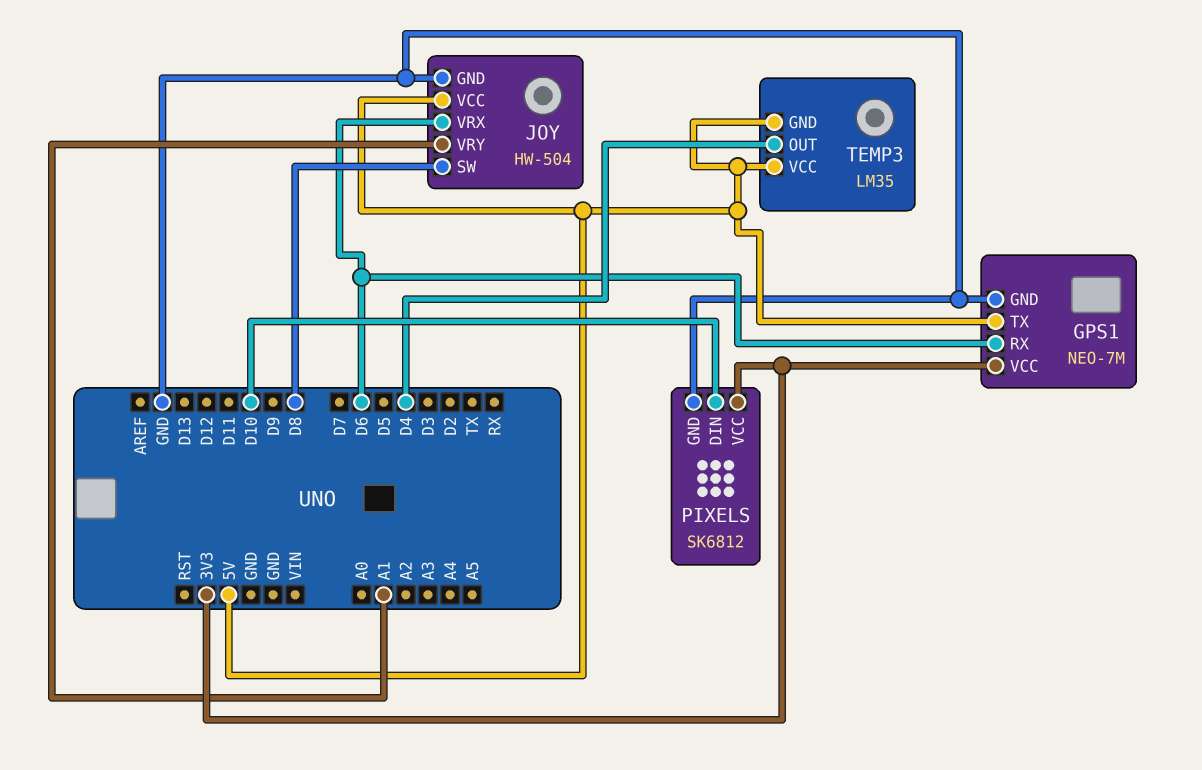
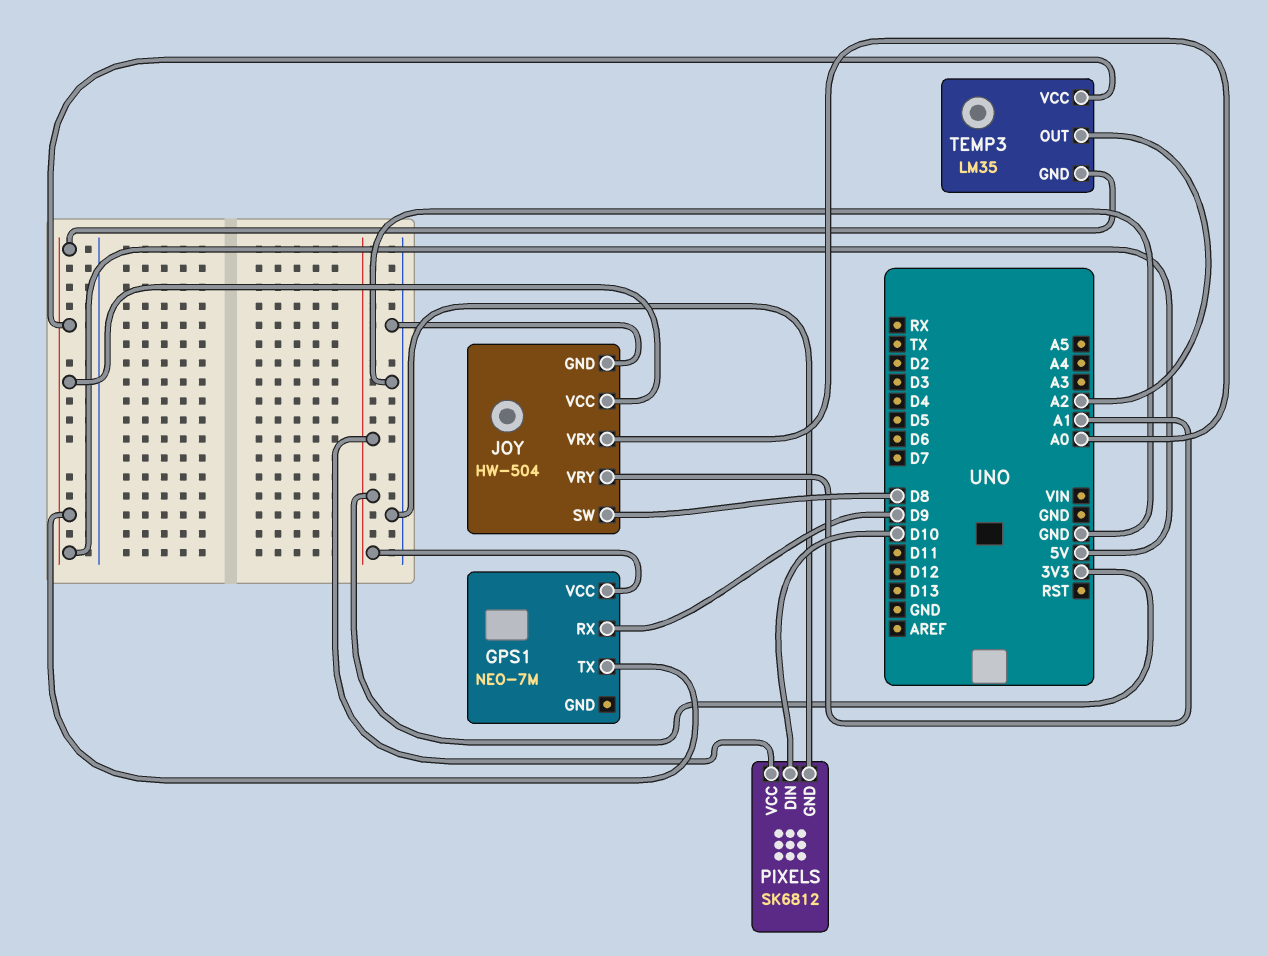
GPS1 pin GND: GND -> none
GPS1 pin RX: D6 -> D9
JOY pin VRX: D6 -> A0
TEMP3 pin OUT: D4 -> A2

